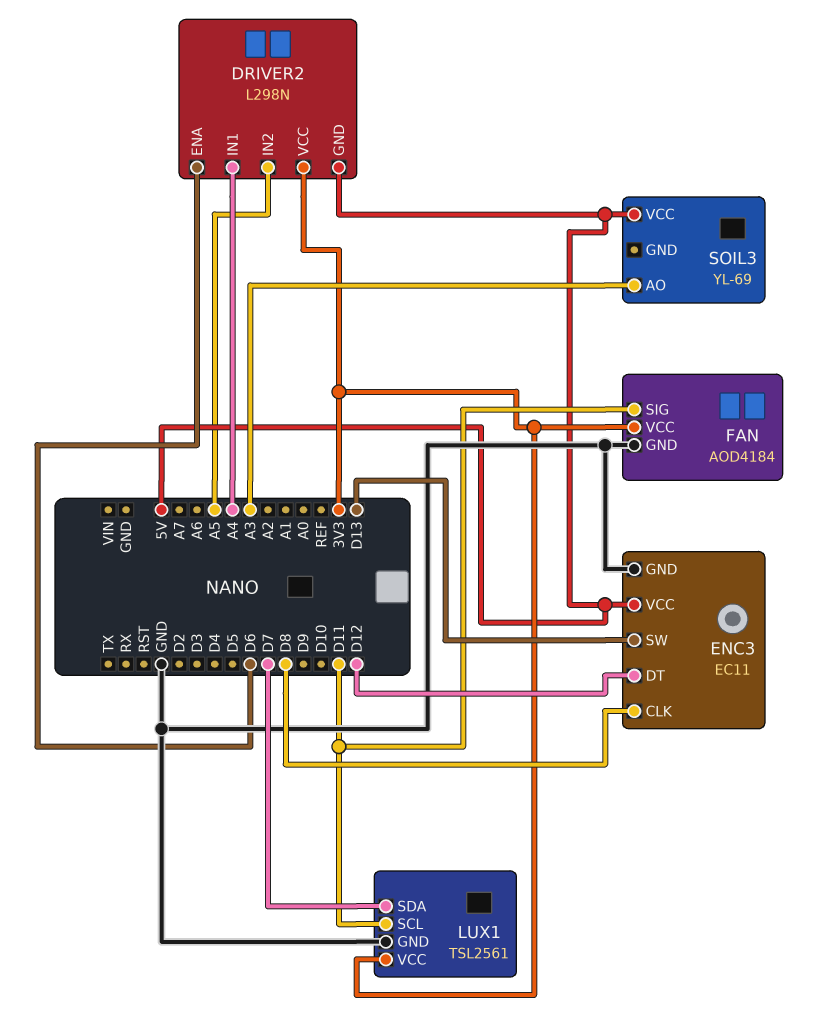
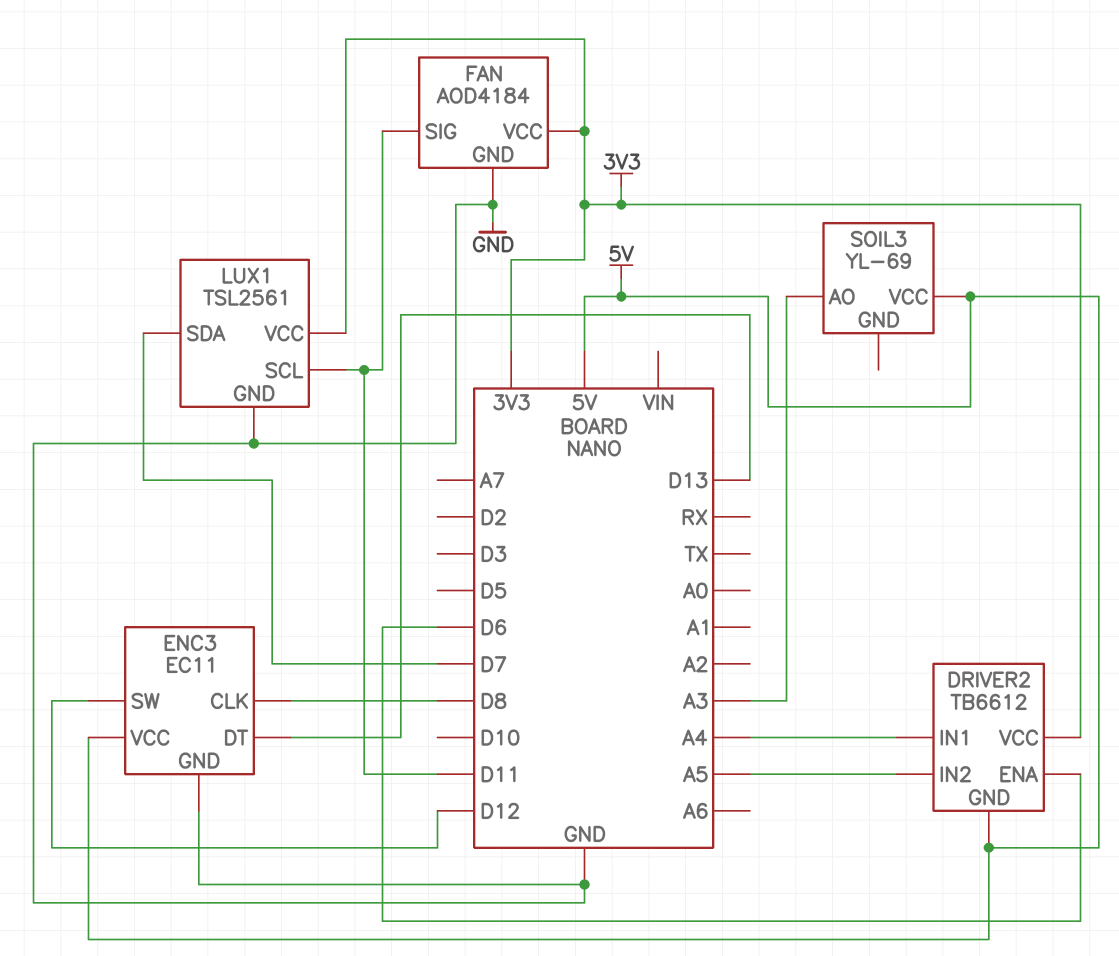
DRIVER2: L298N -> TB6612
ENC3 pin DT: D12 -> D13
ENC3 pin SW: D13 -> D12

